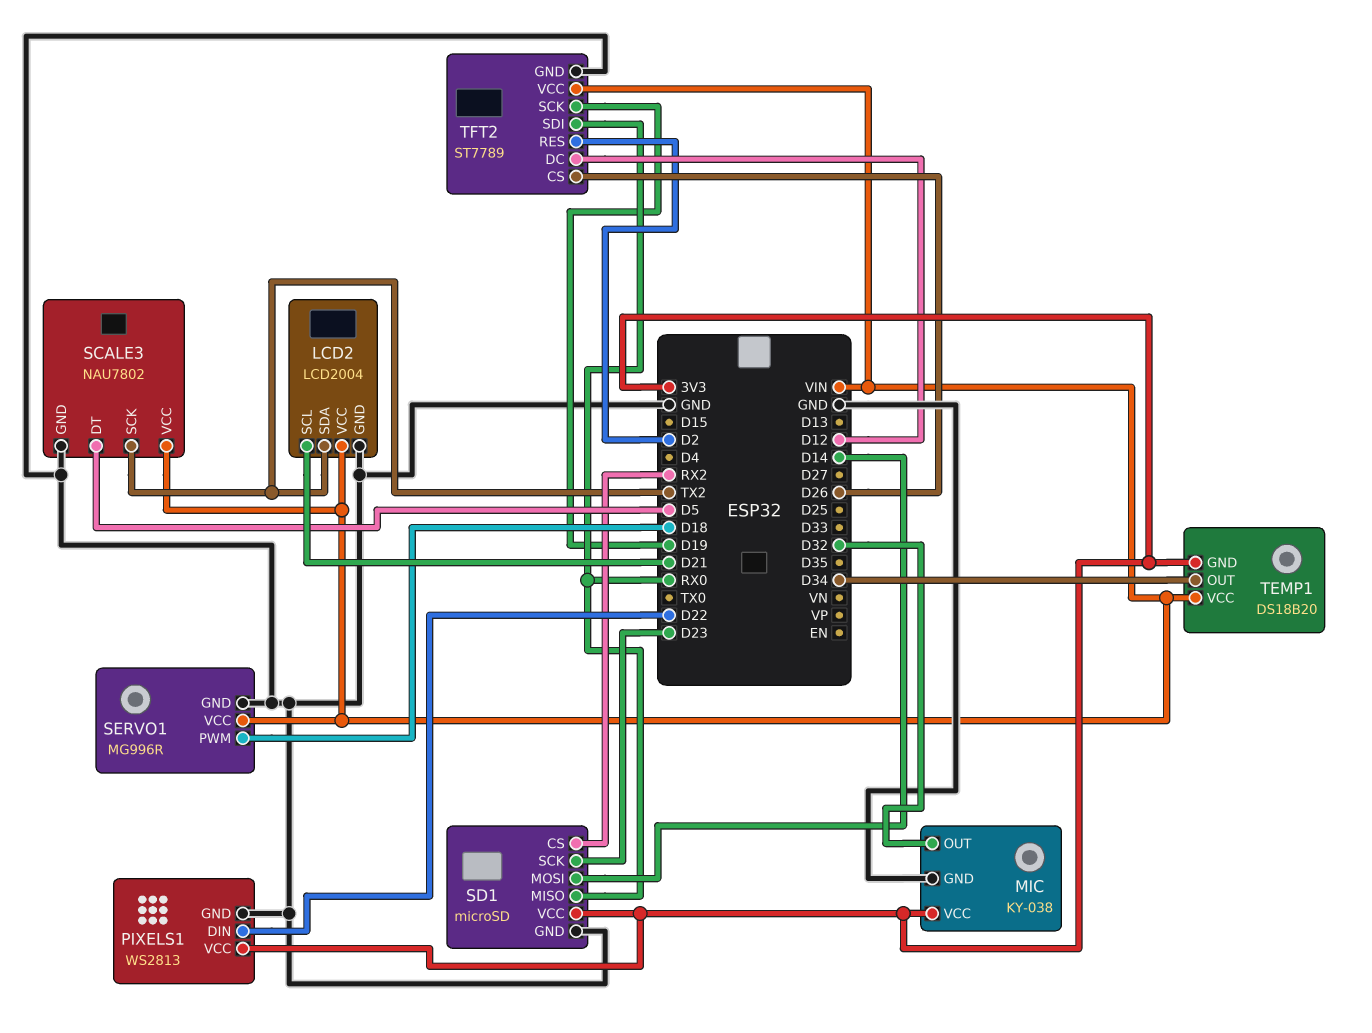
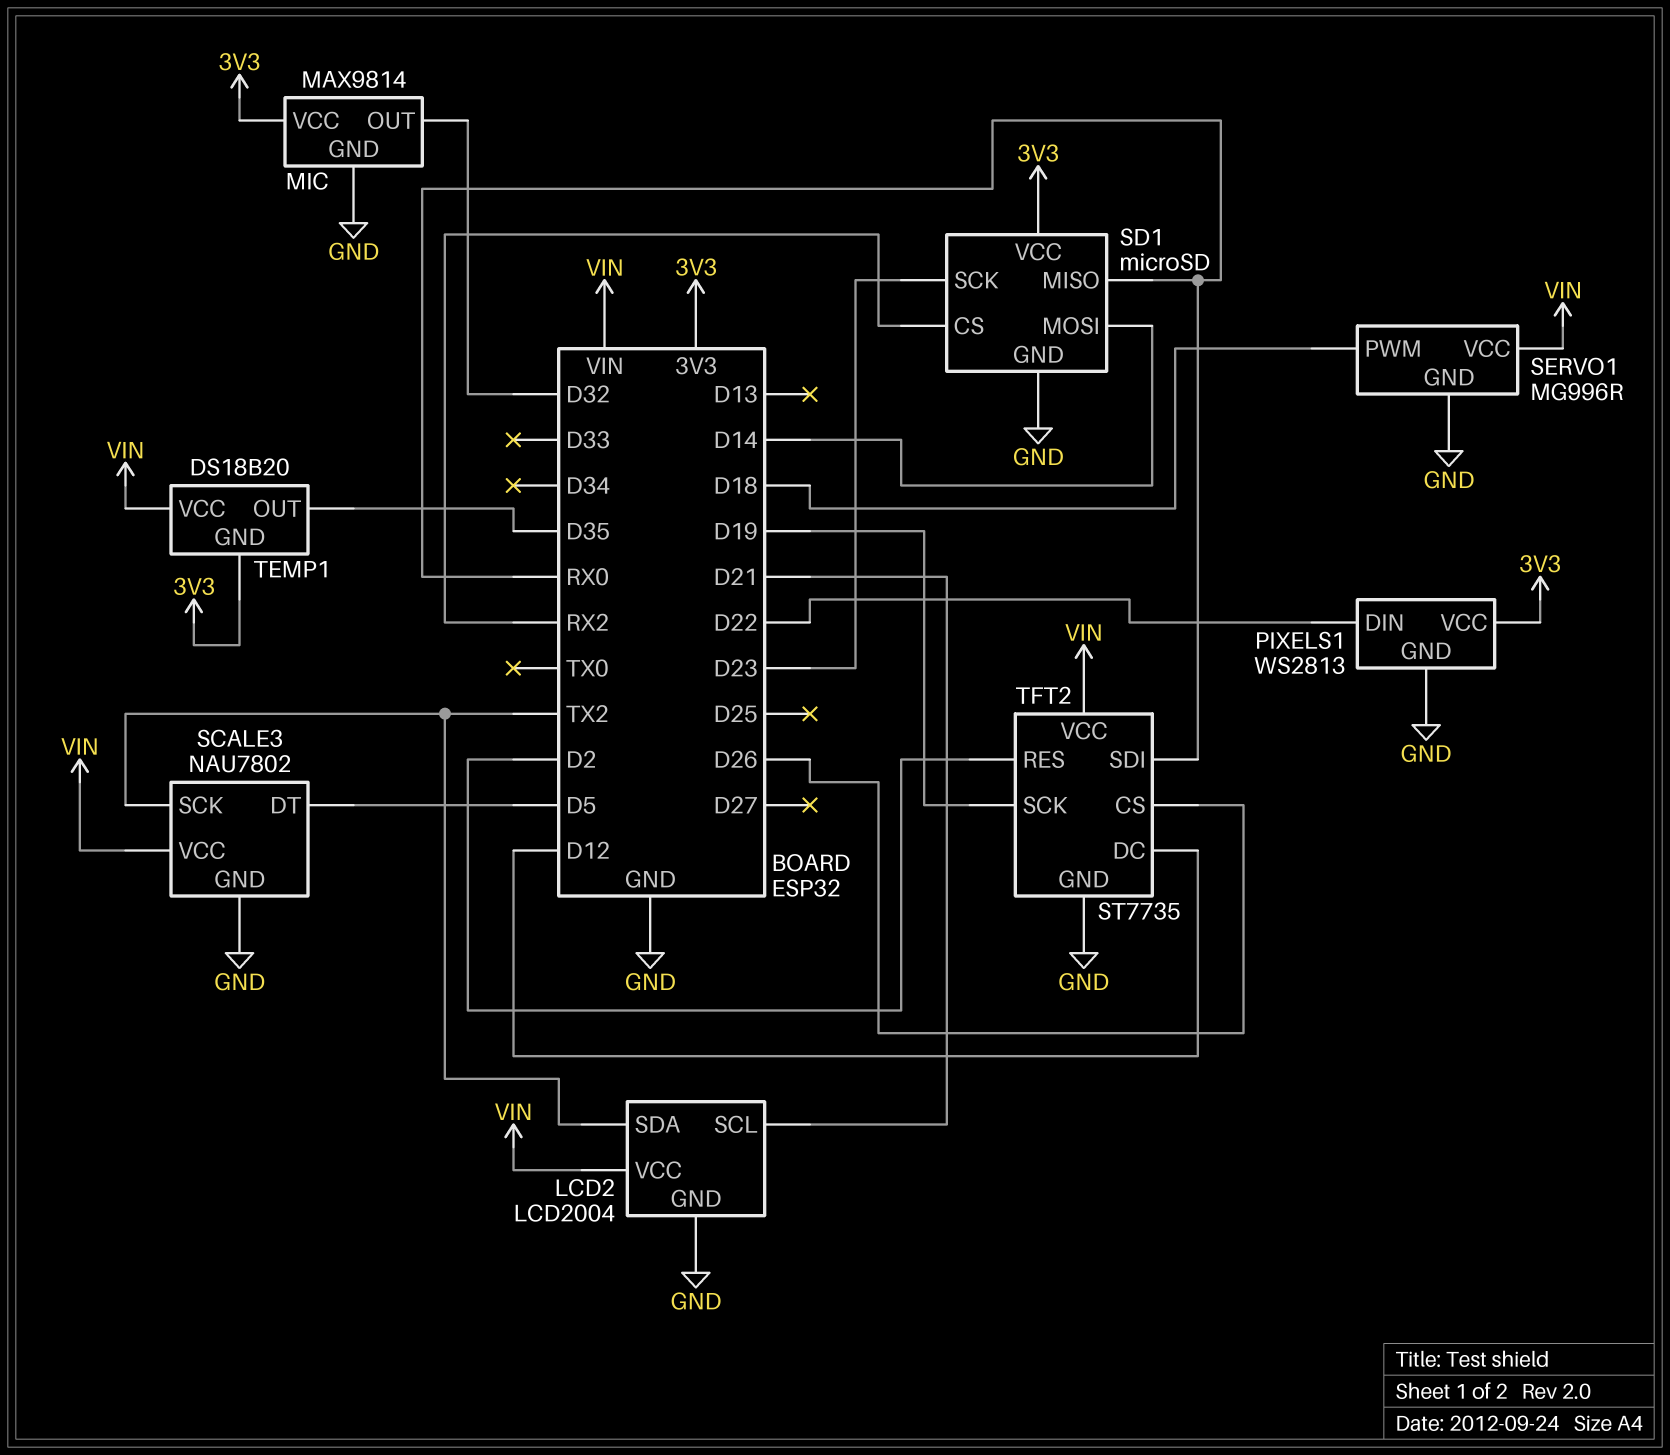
MIC: KY-038 -> MAX9814
TEMP1 pin OUT: D34 -> D35
TFT2: ST7789 -> ST7735

